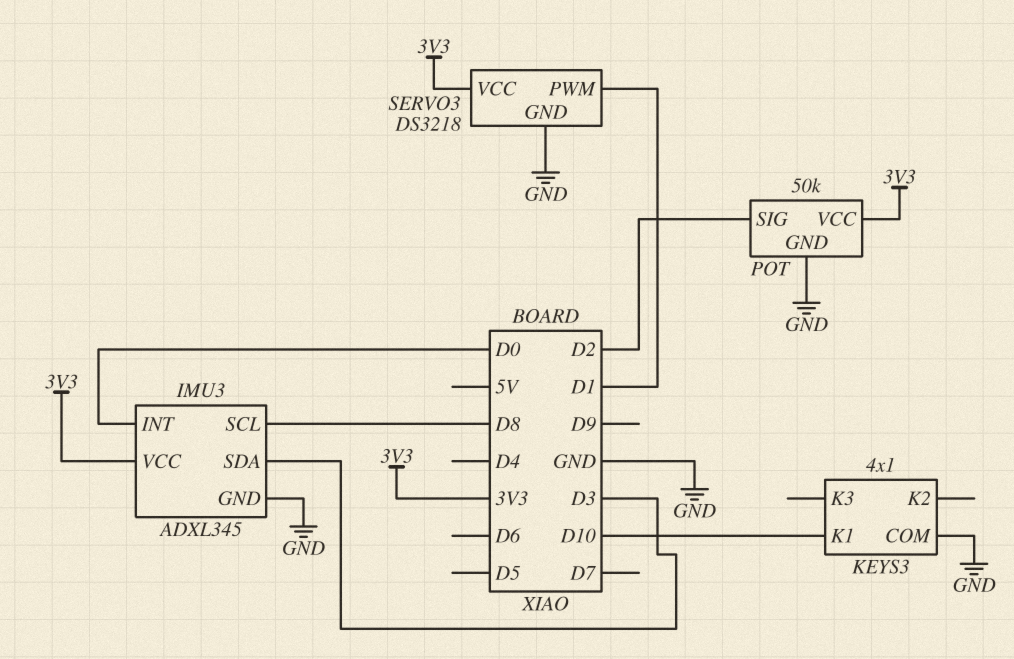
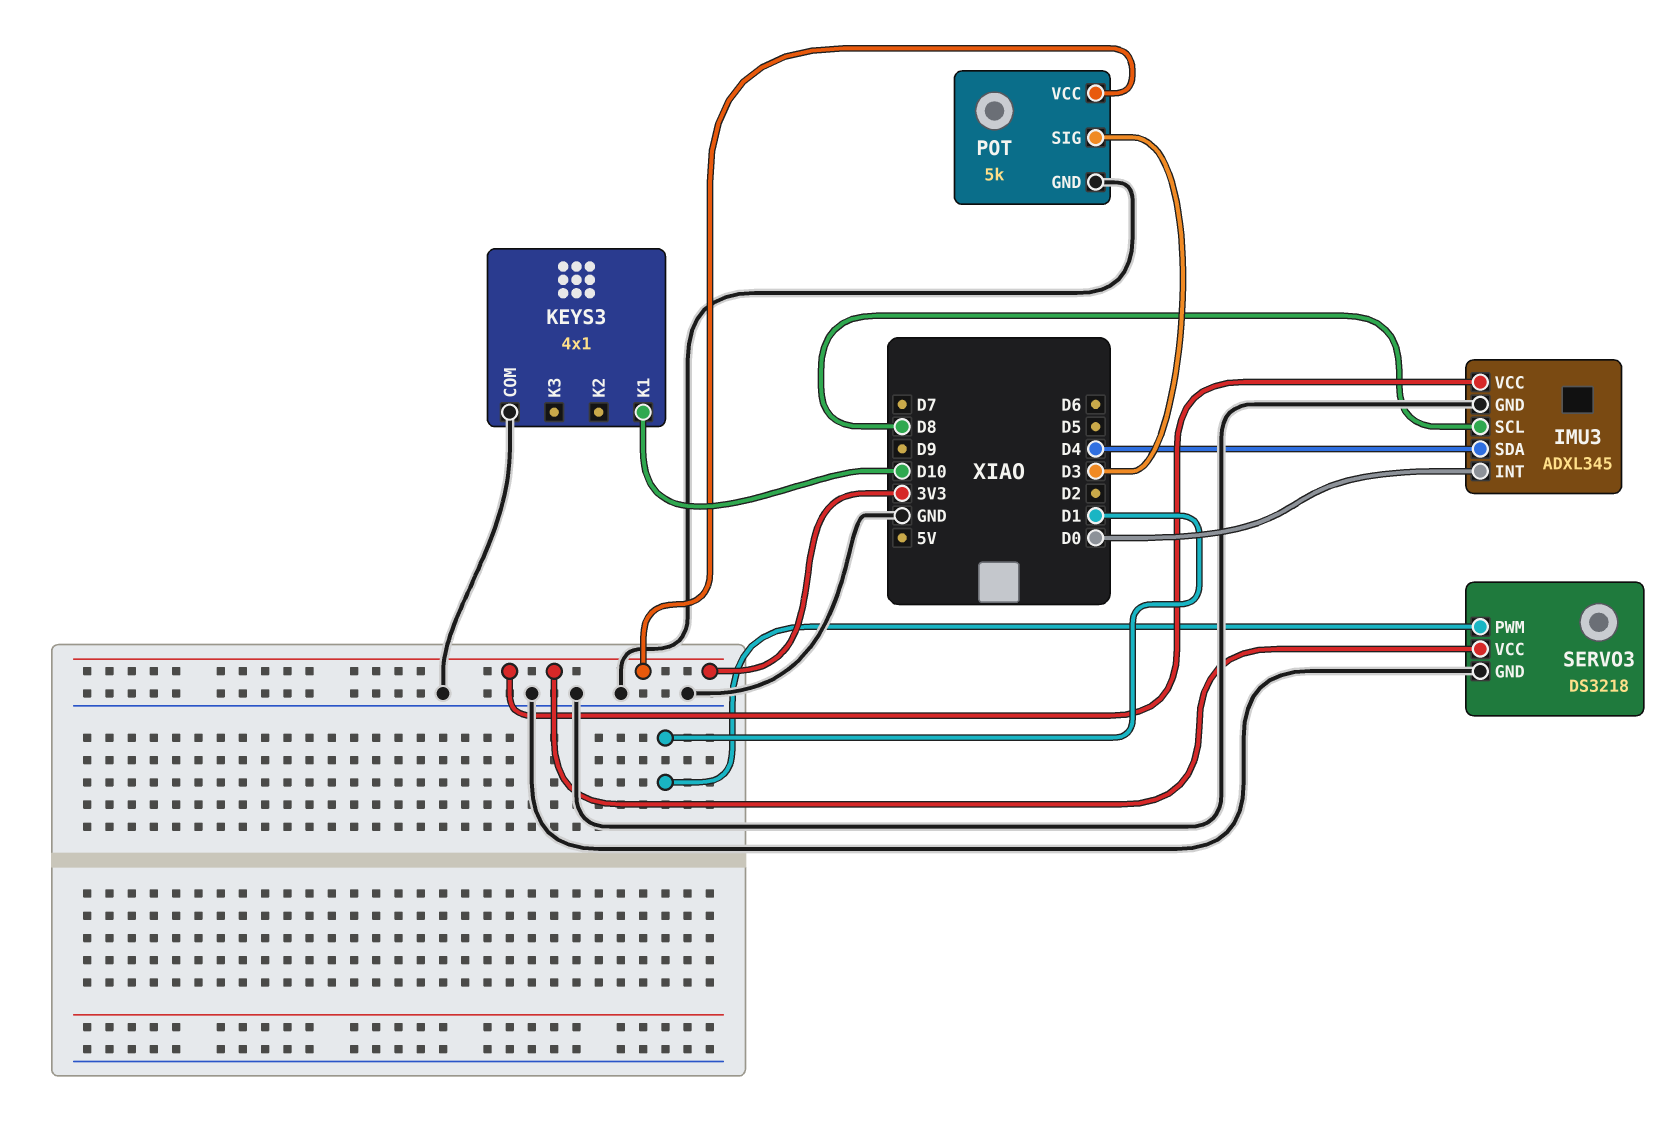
IMU3 pin SDA: D3 -> D4
POT: 50k -> 5k
POT pin SIG: D2 -> D3

